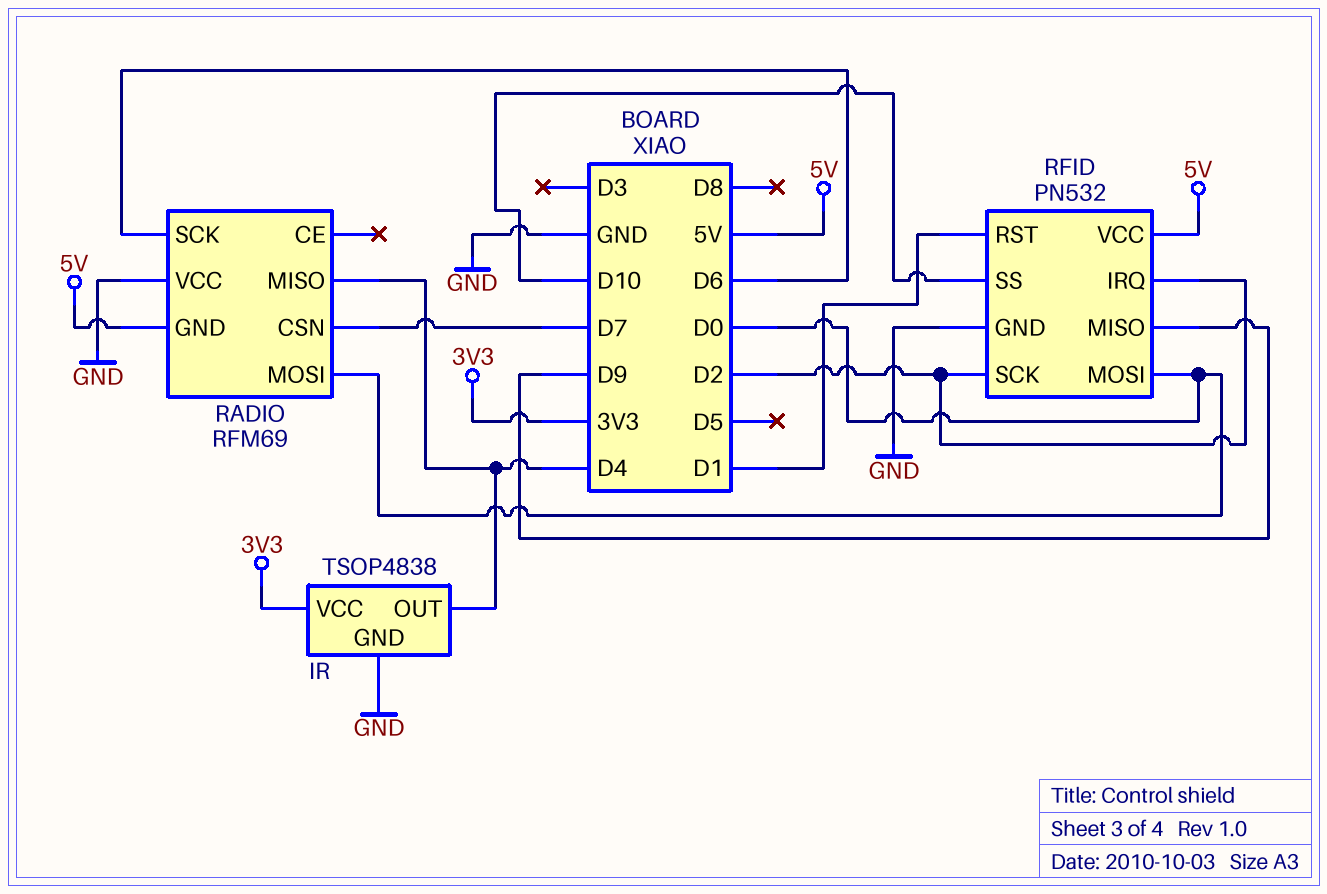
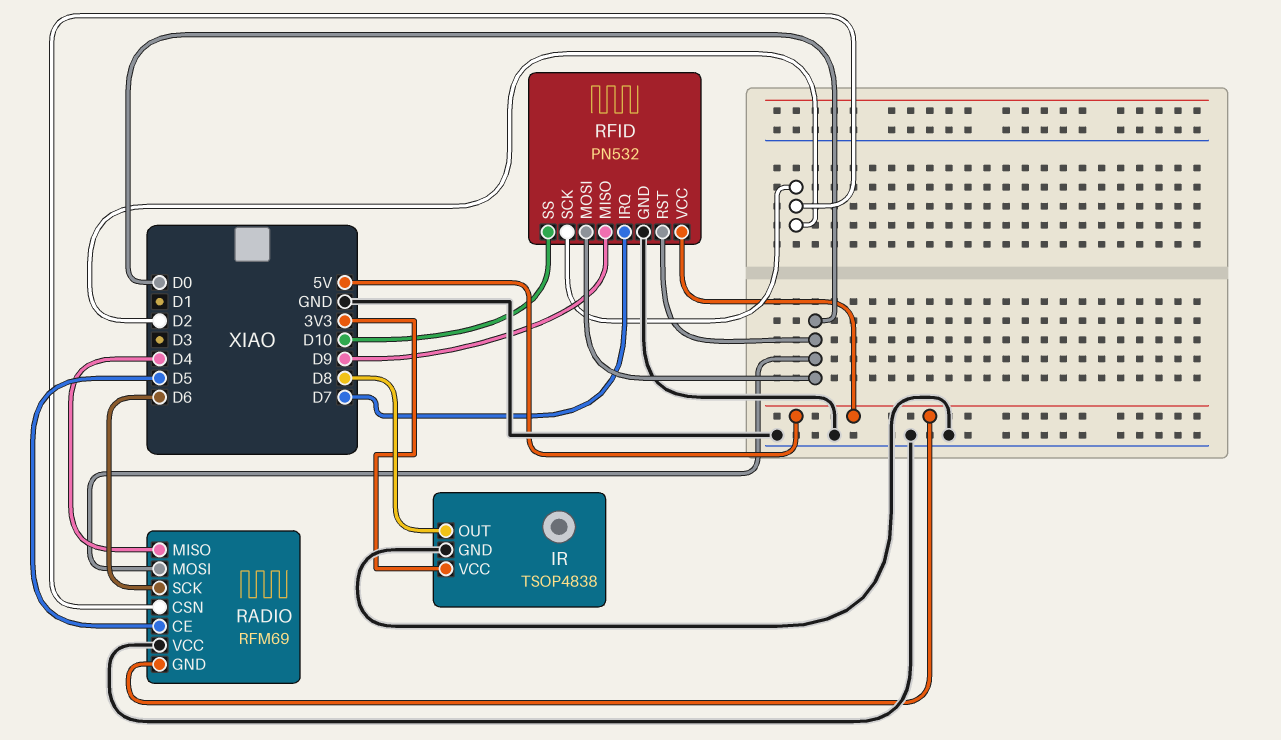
IR pin OUT: D4 -> D8
RADIO pin CE: none -> D5
RADIO pin CSN: D7 -> D2
RFID pin IRQ: D2 -> D7
RFID pin RST: D1 -> D0

